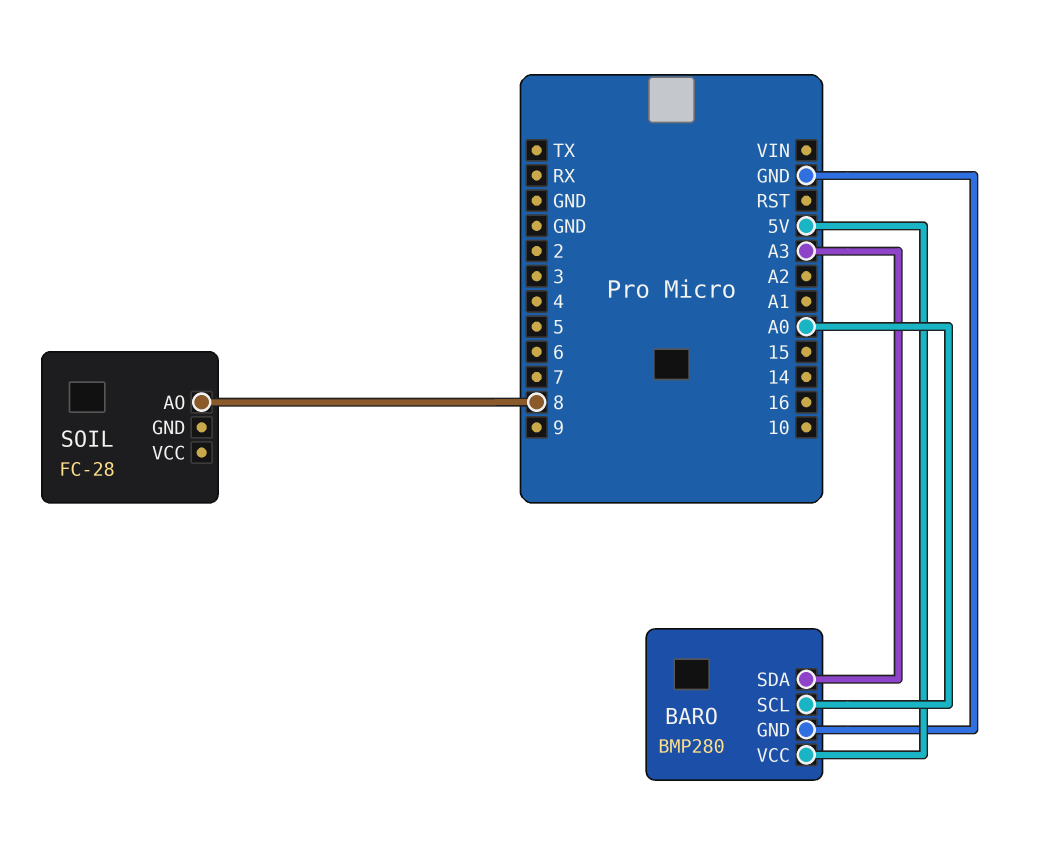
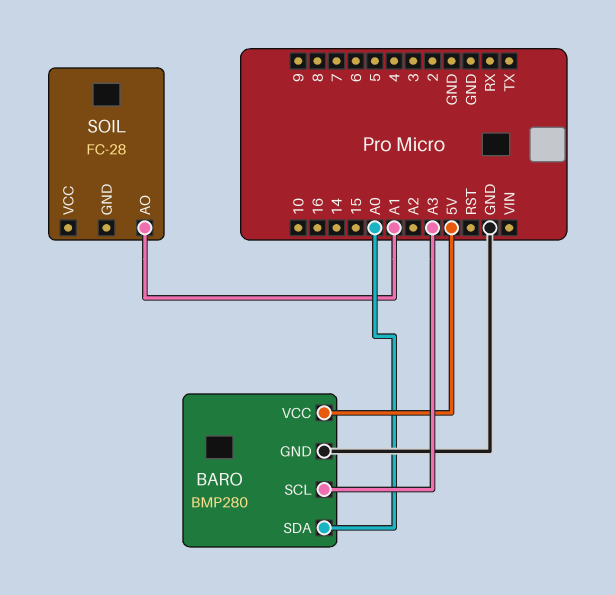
BARO pin SCL: A0 -> A3
BARO pin SDA: A3 -> A0
SOIL pin AO: 8 -> A1

